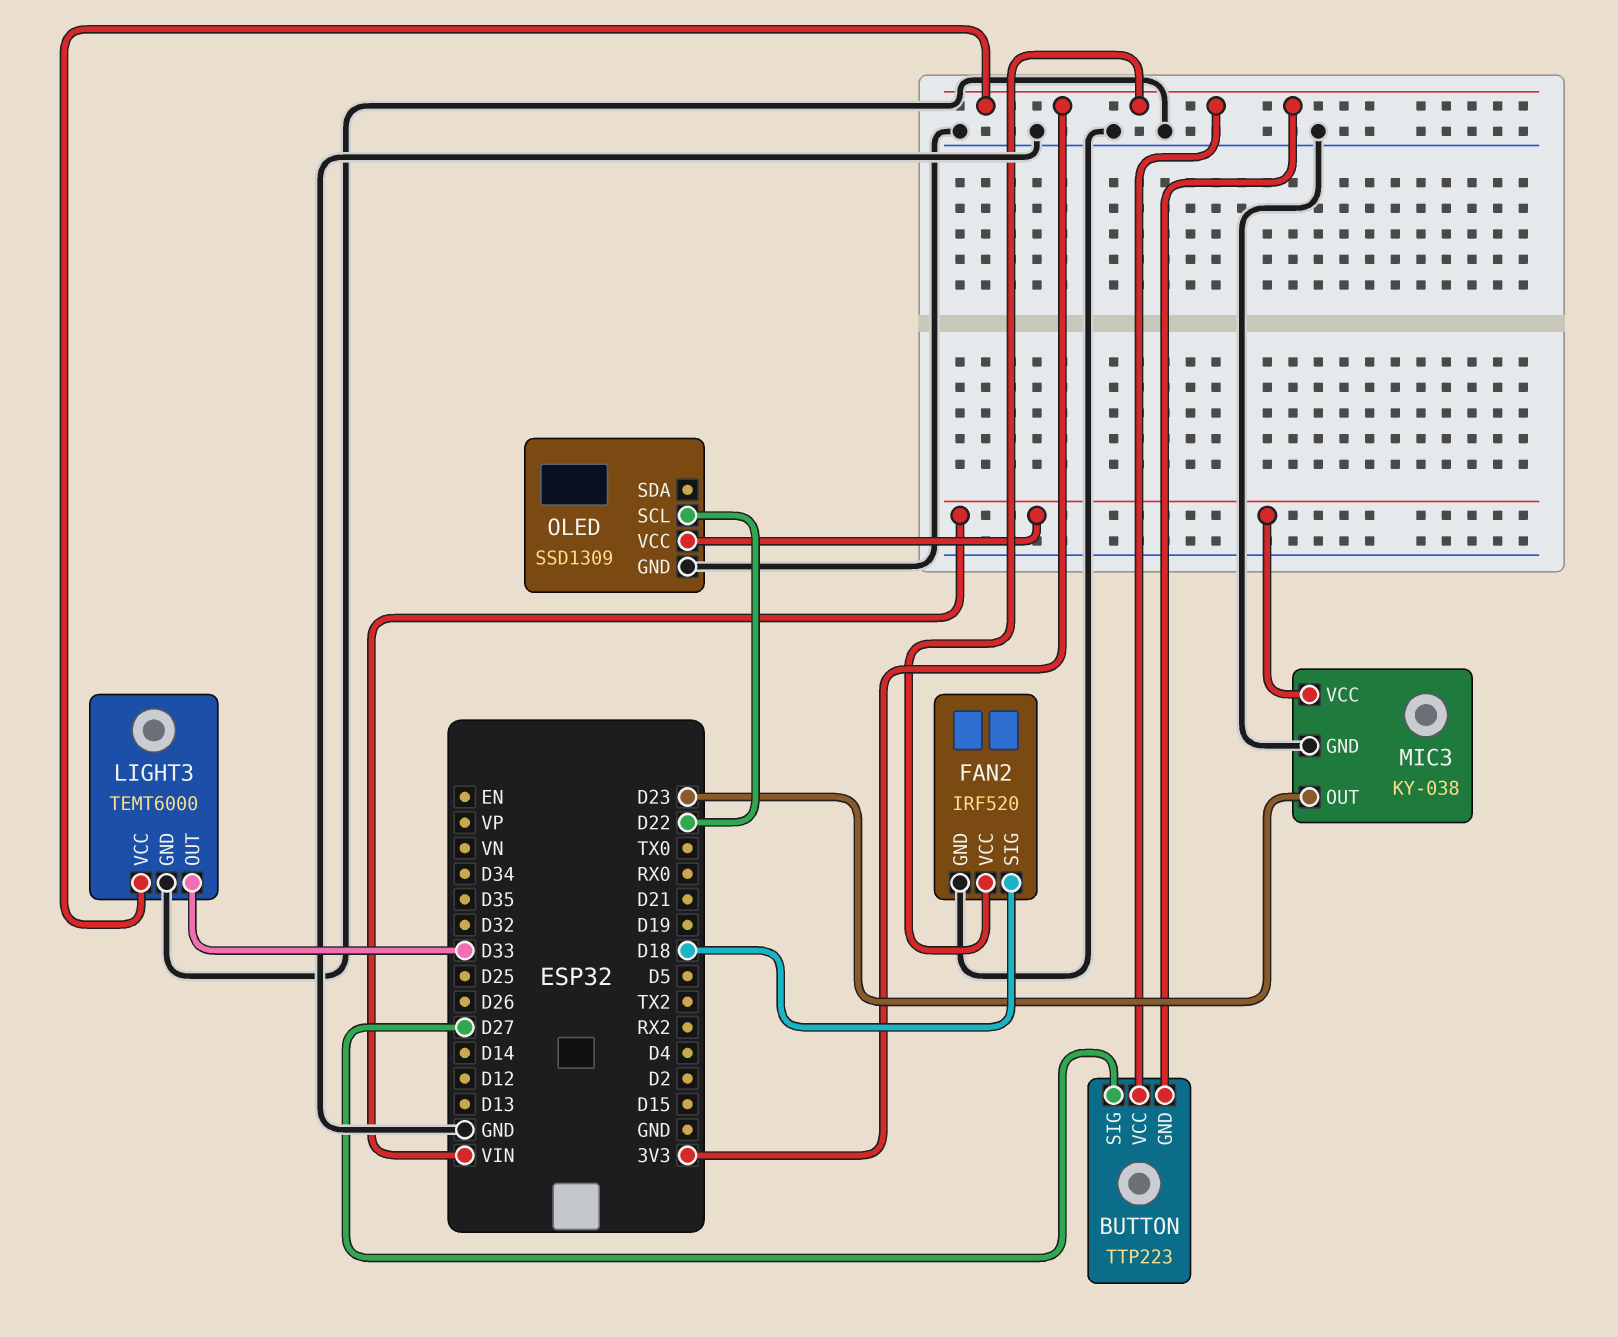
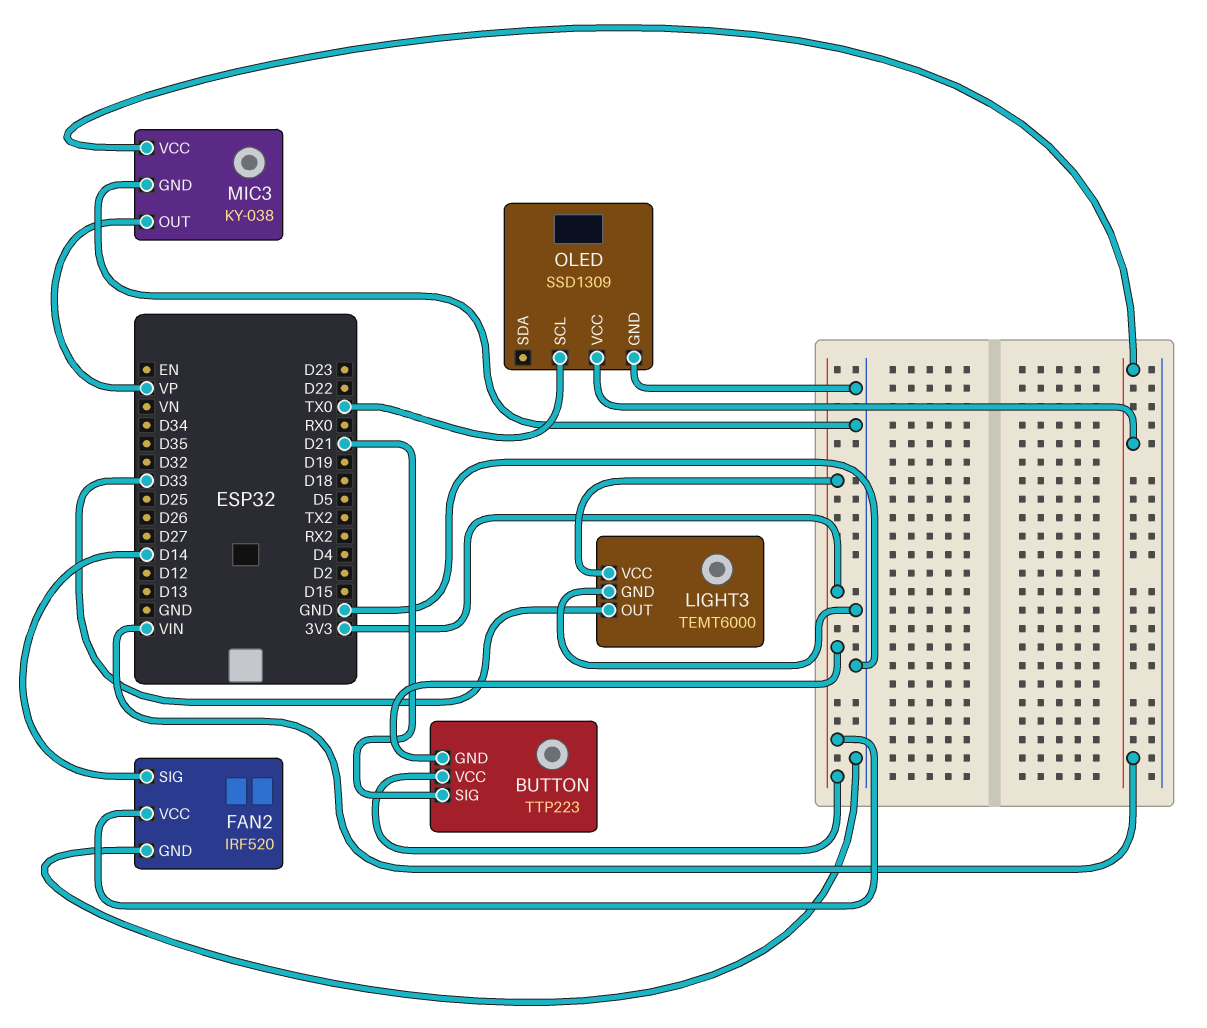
BUTTON pin SIG: D27 -> D21
FAN2 pin SIG: D18 -> D14
MIC3 pin OUT: D23 -> VP
OLED pin SCL: D22 -> TX0

